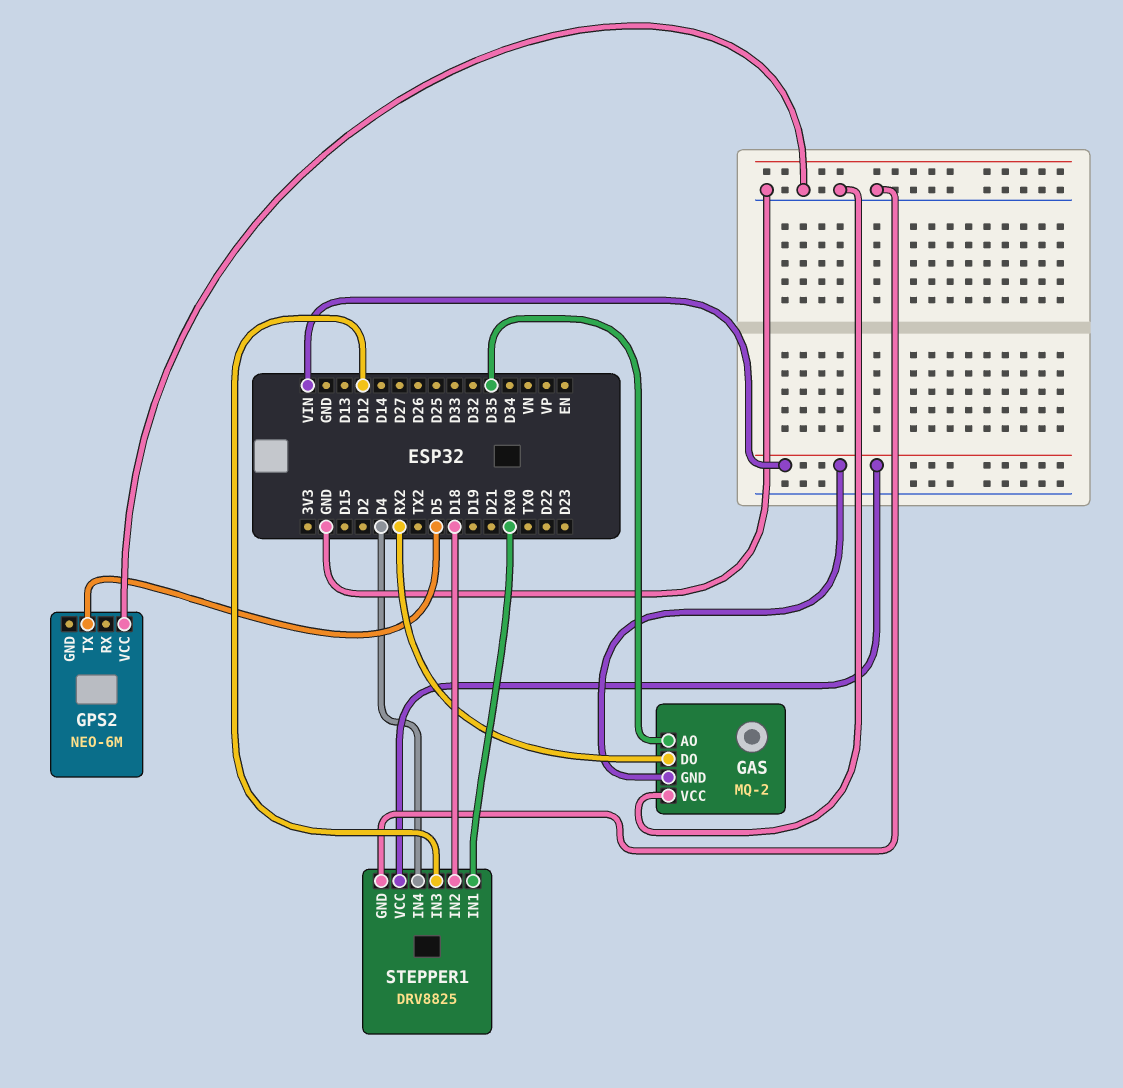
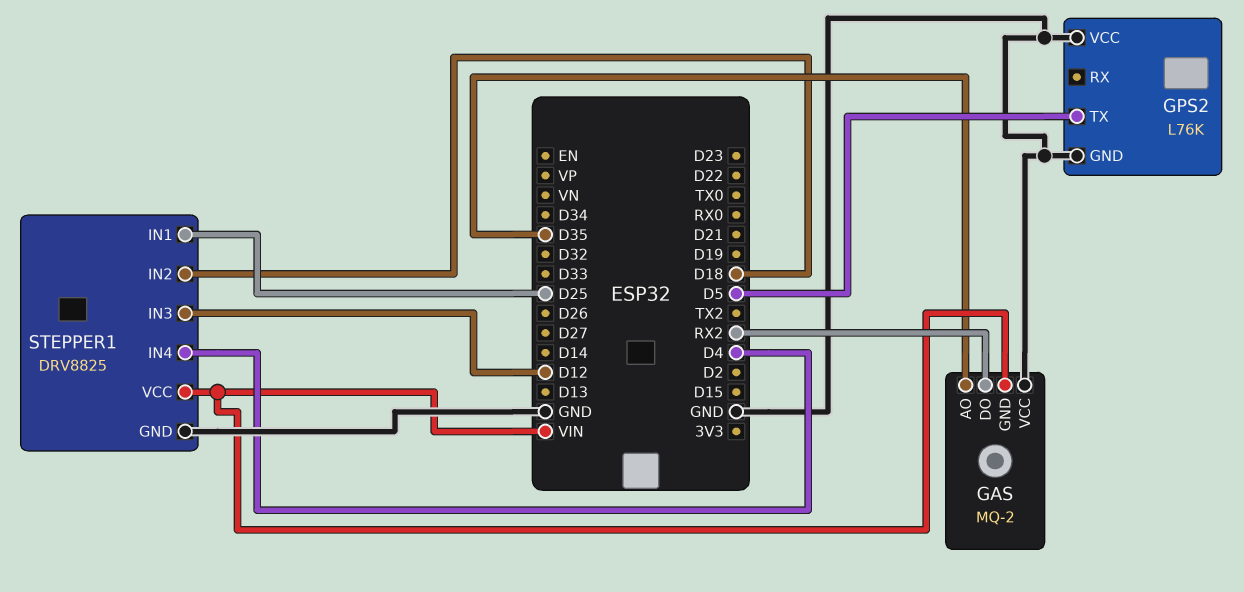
GPS2: NEO-6M -> L76K
GPS2 pin GND: none -> GND
STEPPER1 pin IN1: RX0 -> D25

